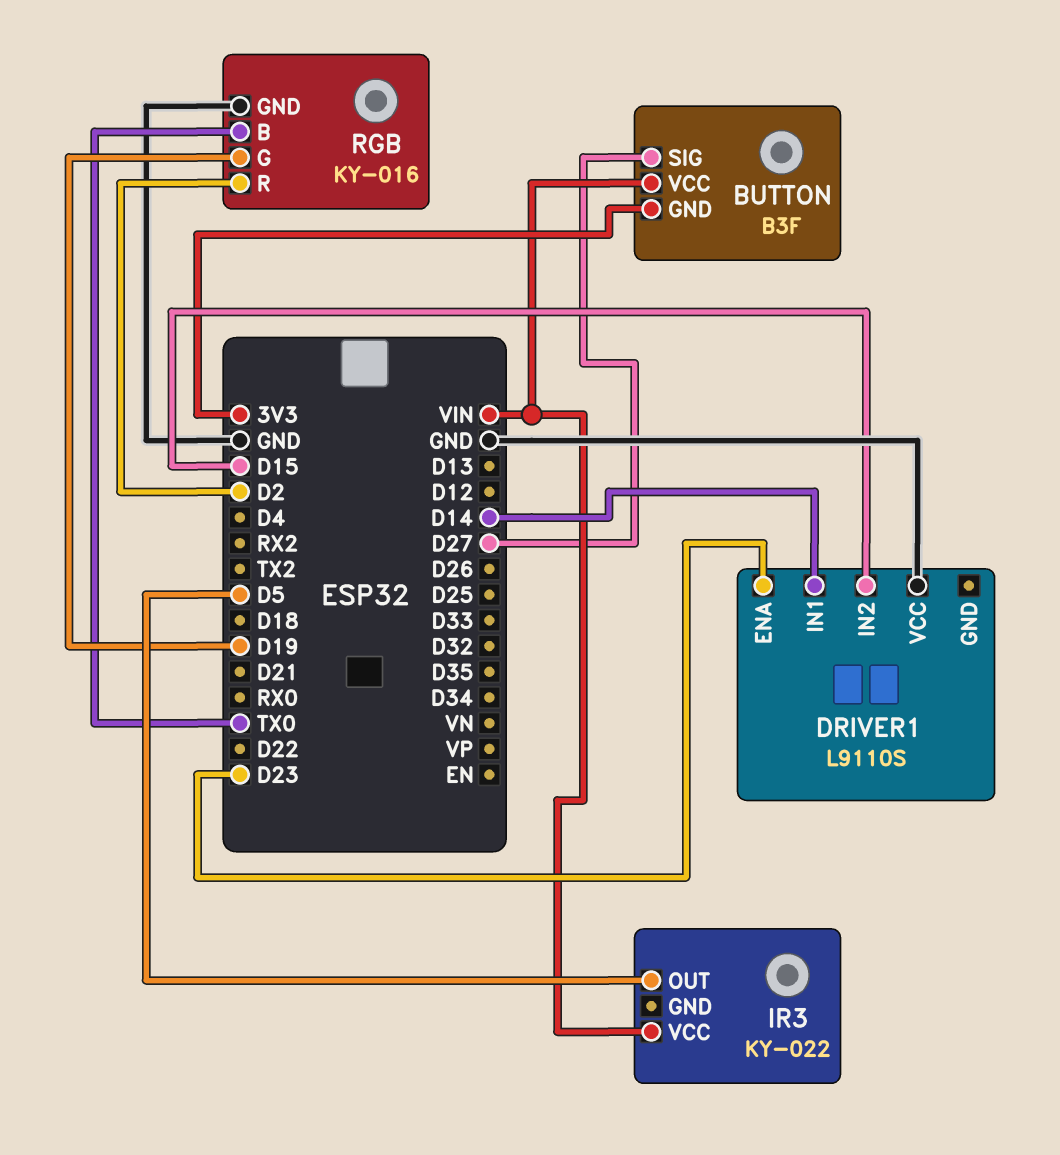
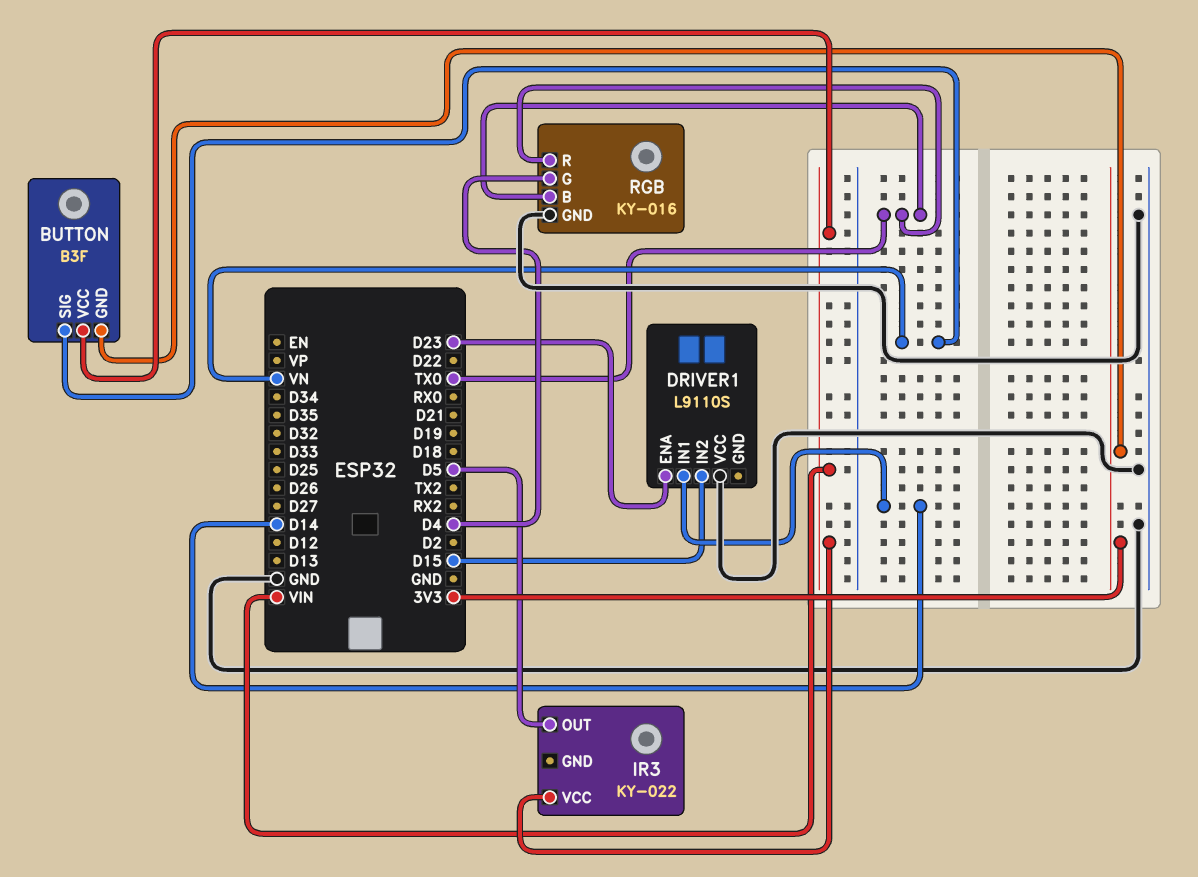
BUTTON pin SIG: D27 -> VN
RGB pin G: D19 -> D4
RGB pin R: D2 -> TX0

